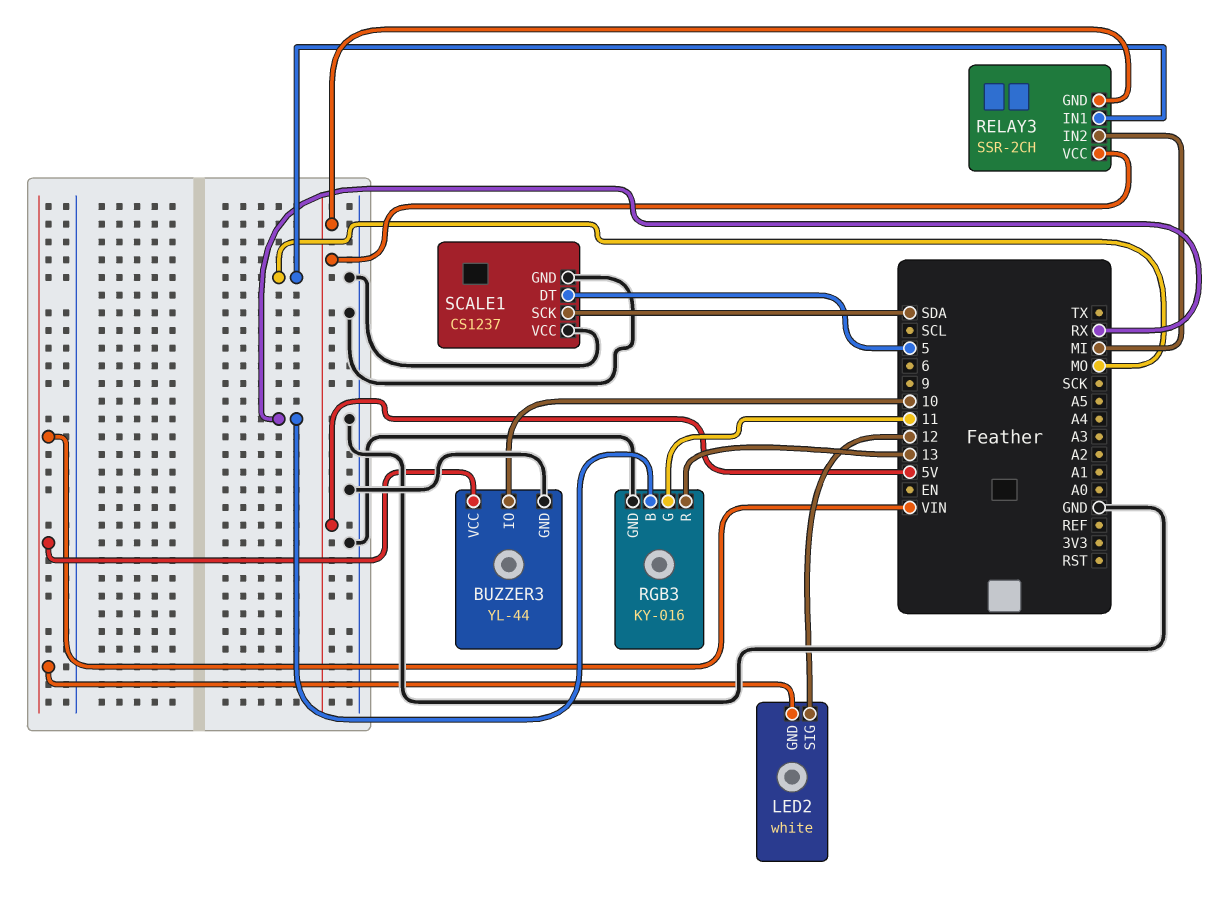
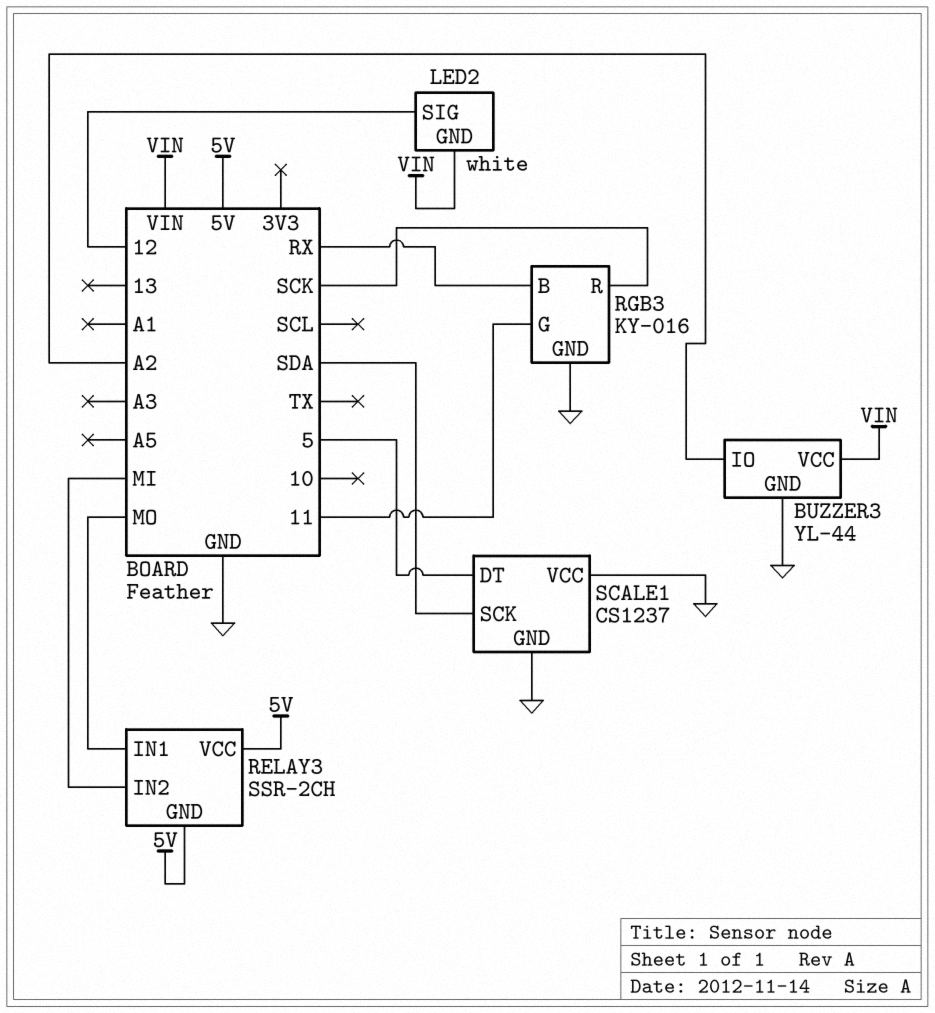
BUZZER3 pin IO: 10 -> A2
RGB3 pin R: 13 -> SCK

